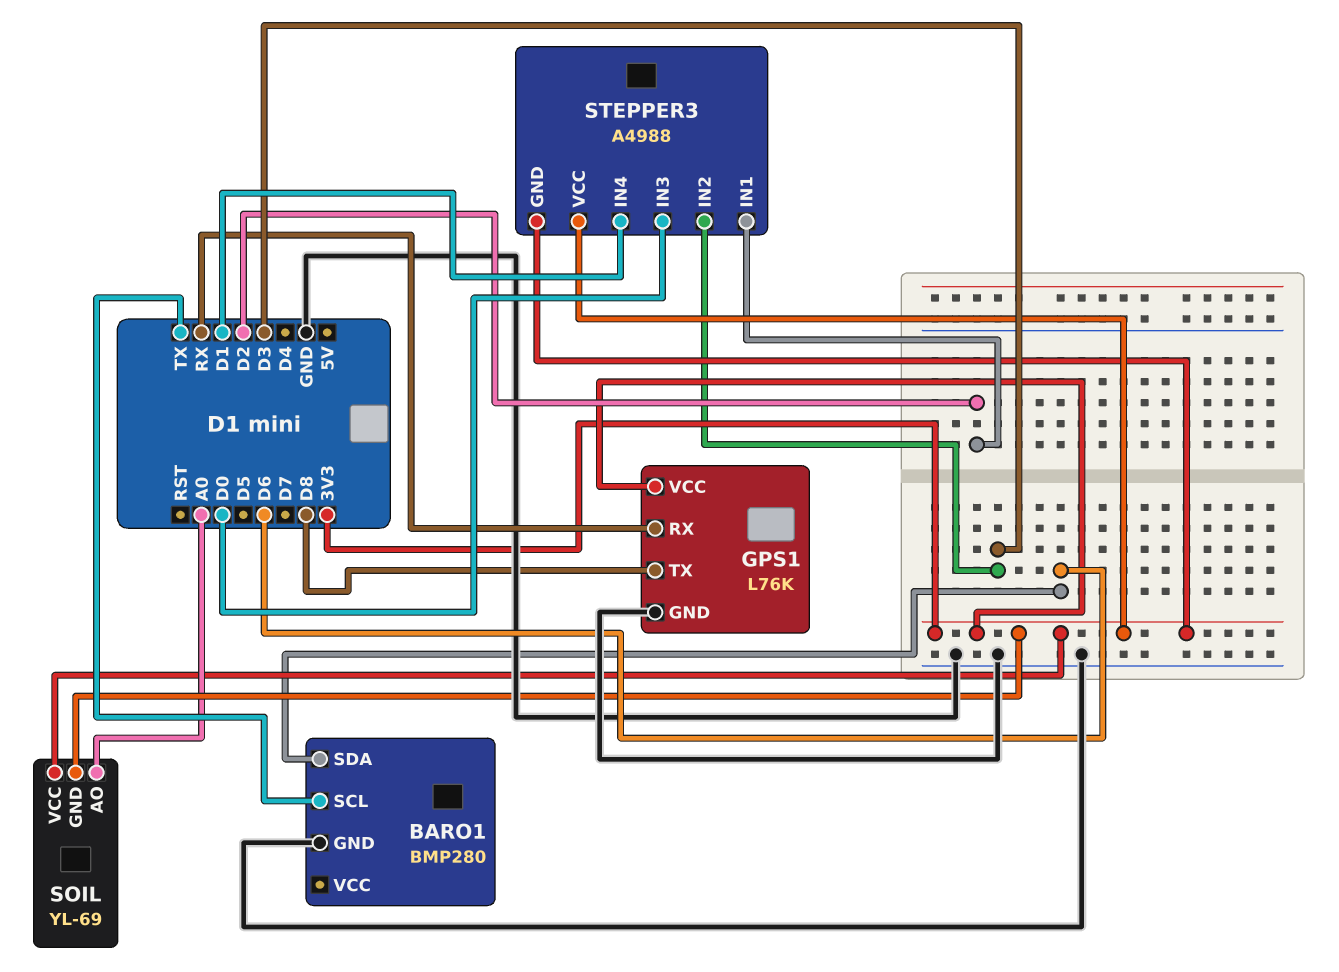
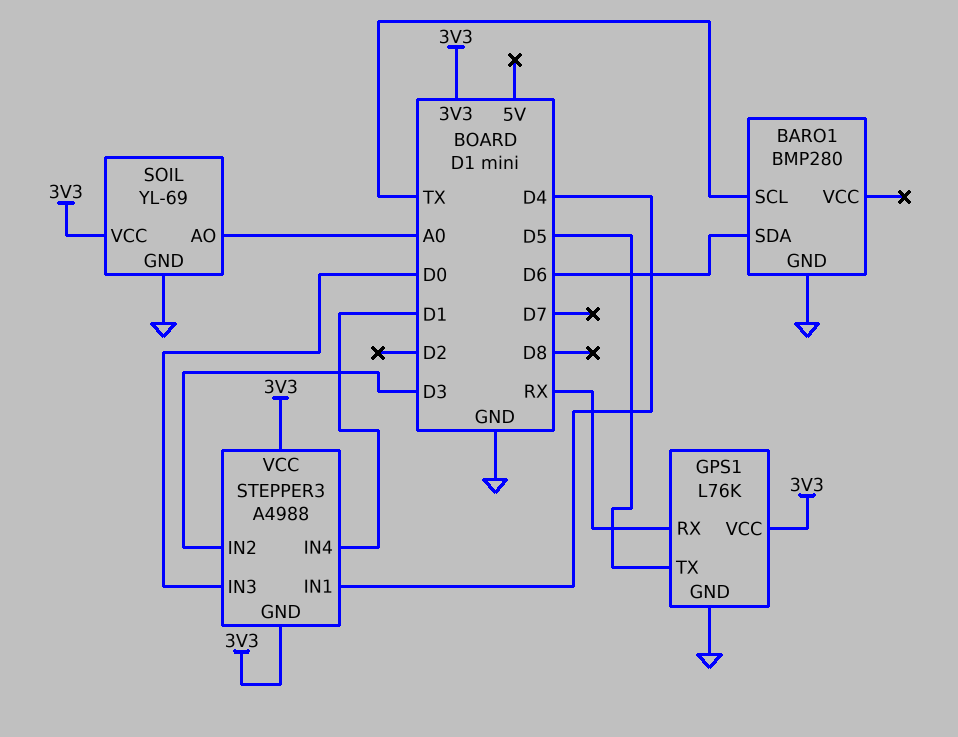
GPS1 pin TX: D8 -> D5
SOIL pin GND: 3V3 -> GND
STEPPER3 pin IN1: D2 -> D4

